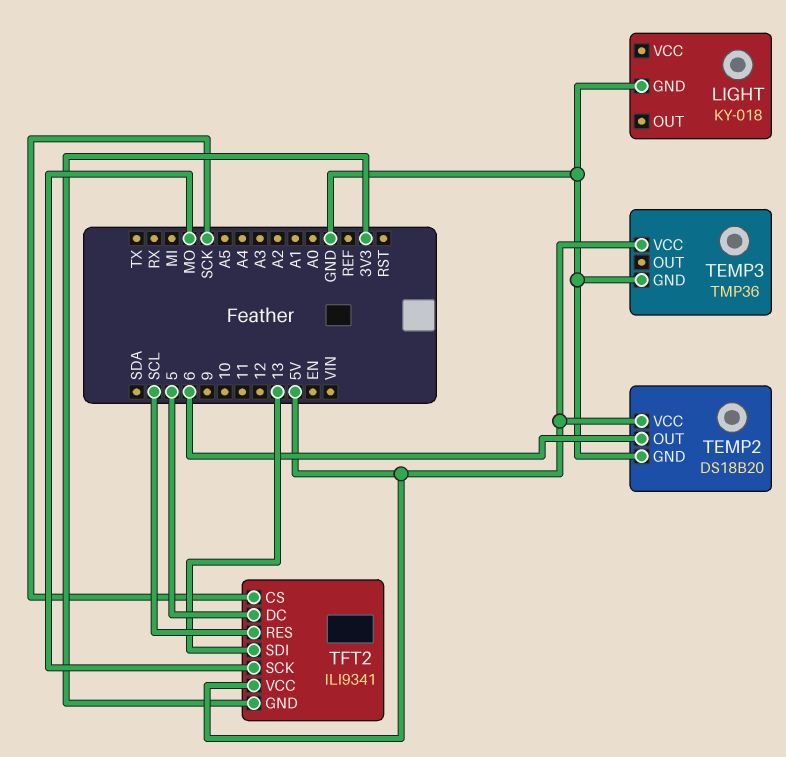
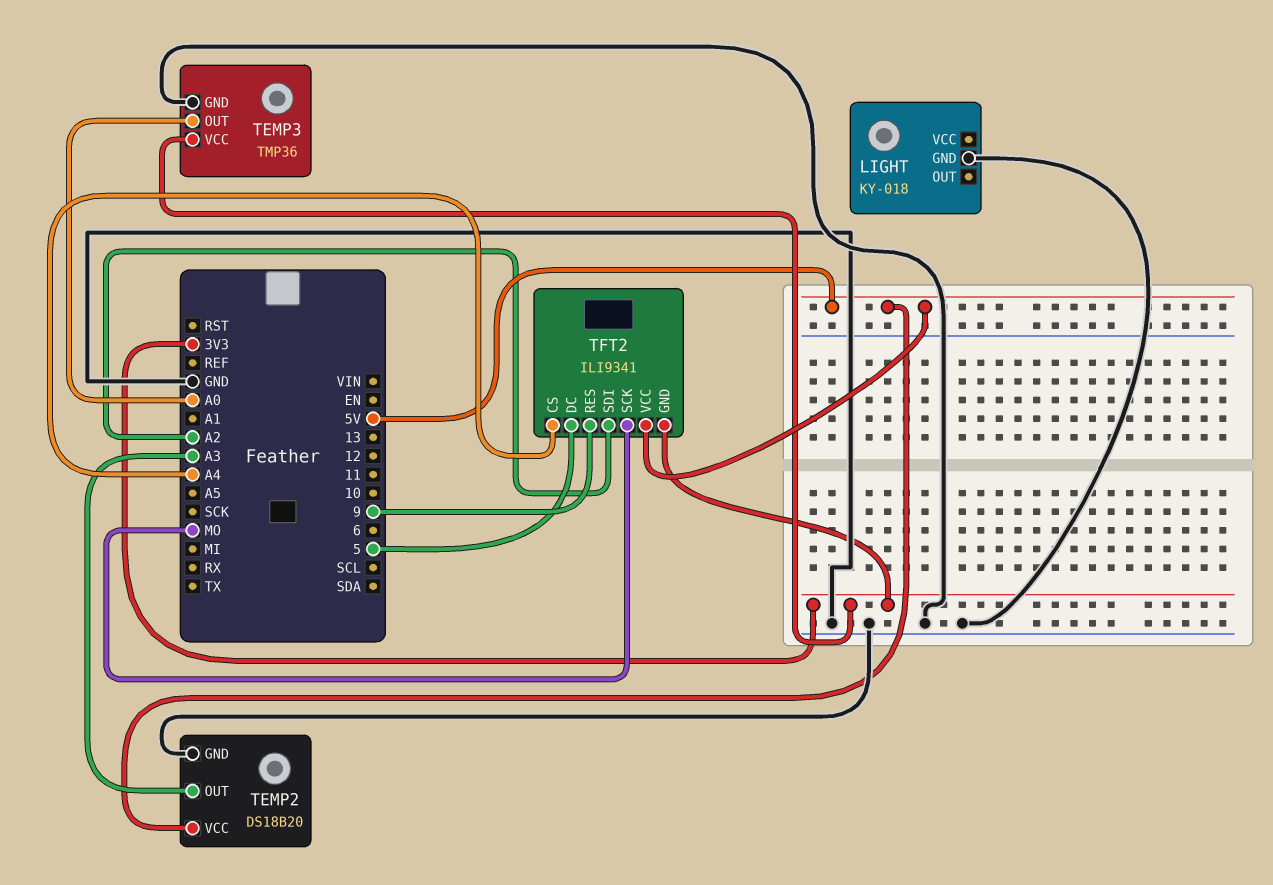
TEMP2 pin OUT: 6 -> A3
TEMP3 pin OUT: none -> A0
TEMP3 pin VCC: 5V -> 3V3
TFT2 pin CS: SCK -> A4
TFT2 pin RES: SCL -> 9
TFT2 pin SDI: 13 -> A2

